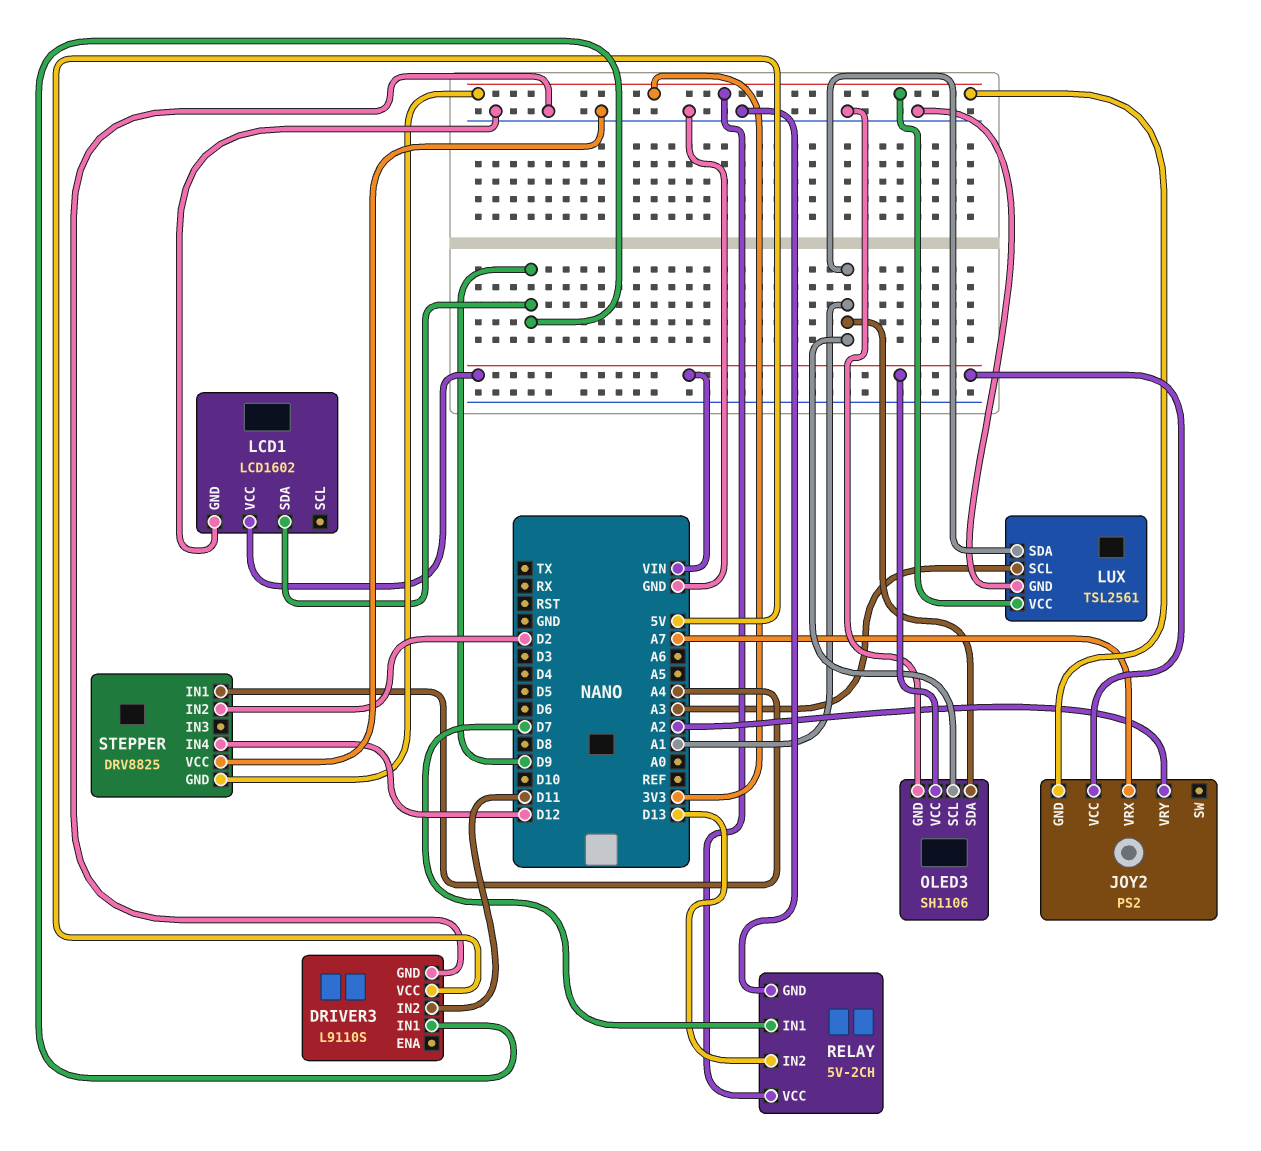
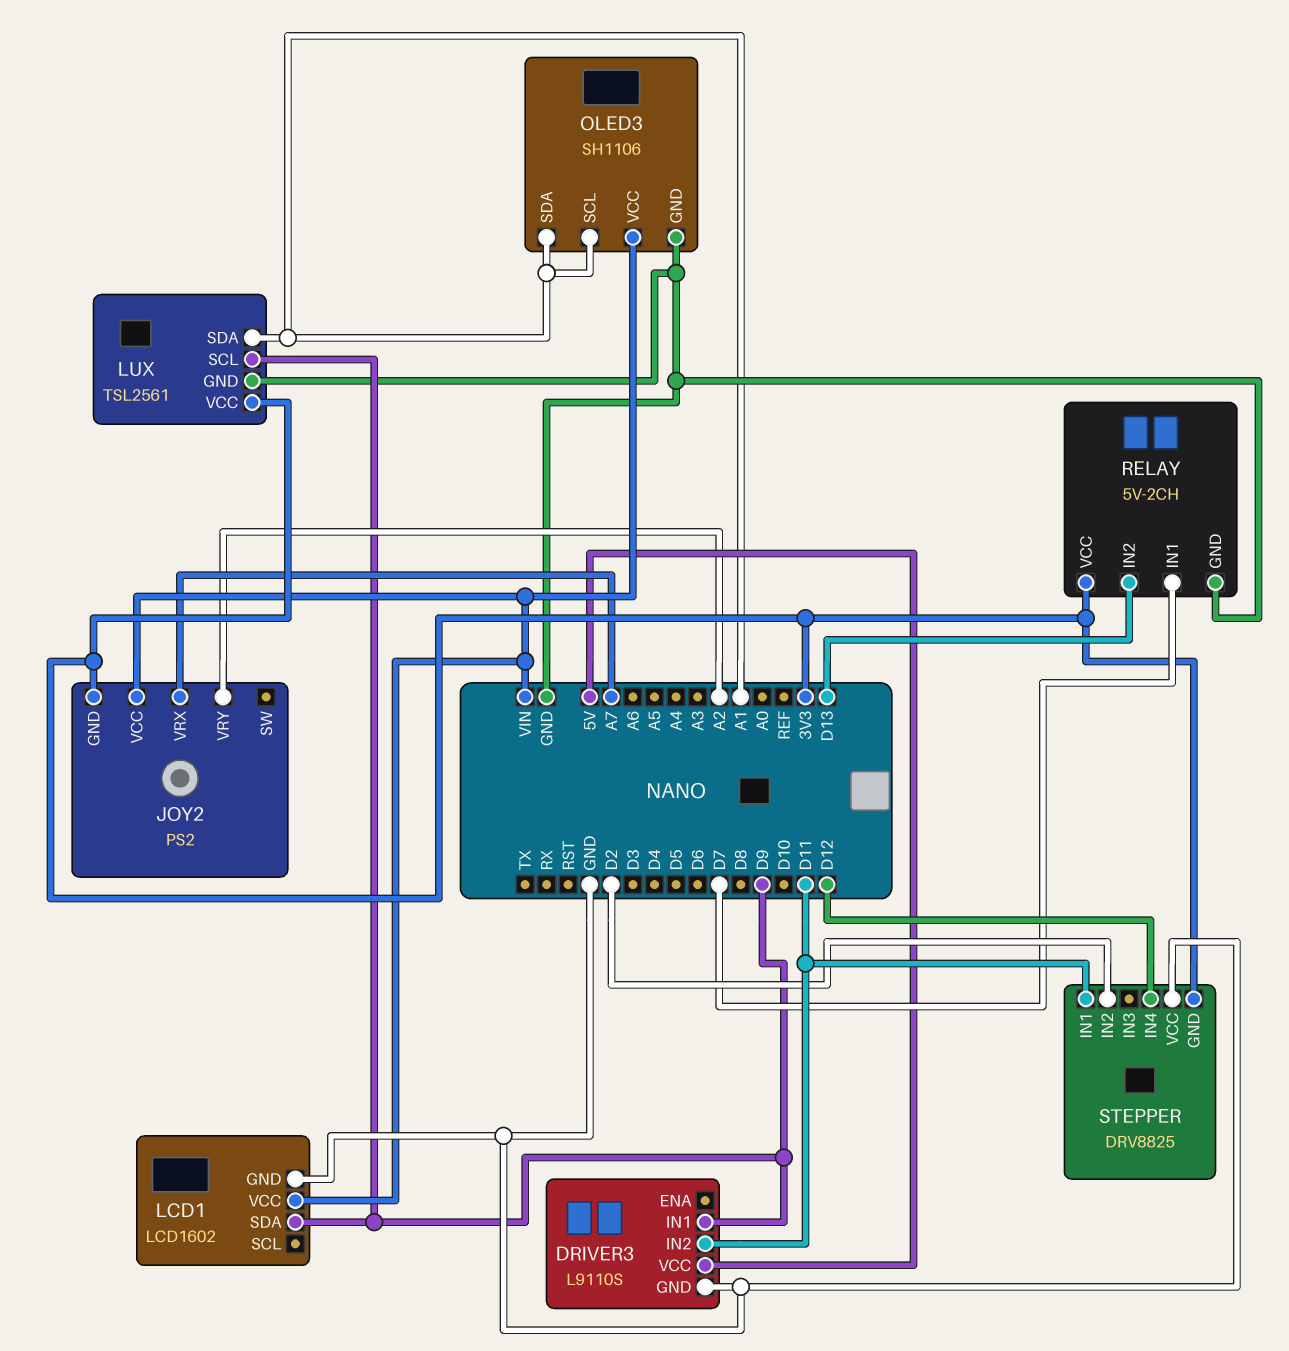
LUX pin SCL: A3 -> D9
STEPPER pin IN1: A4 -> D11

